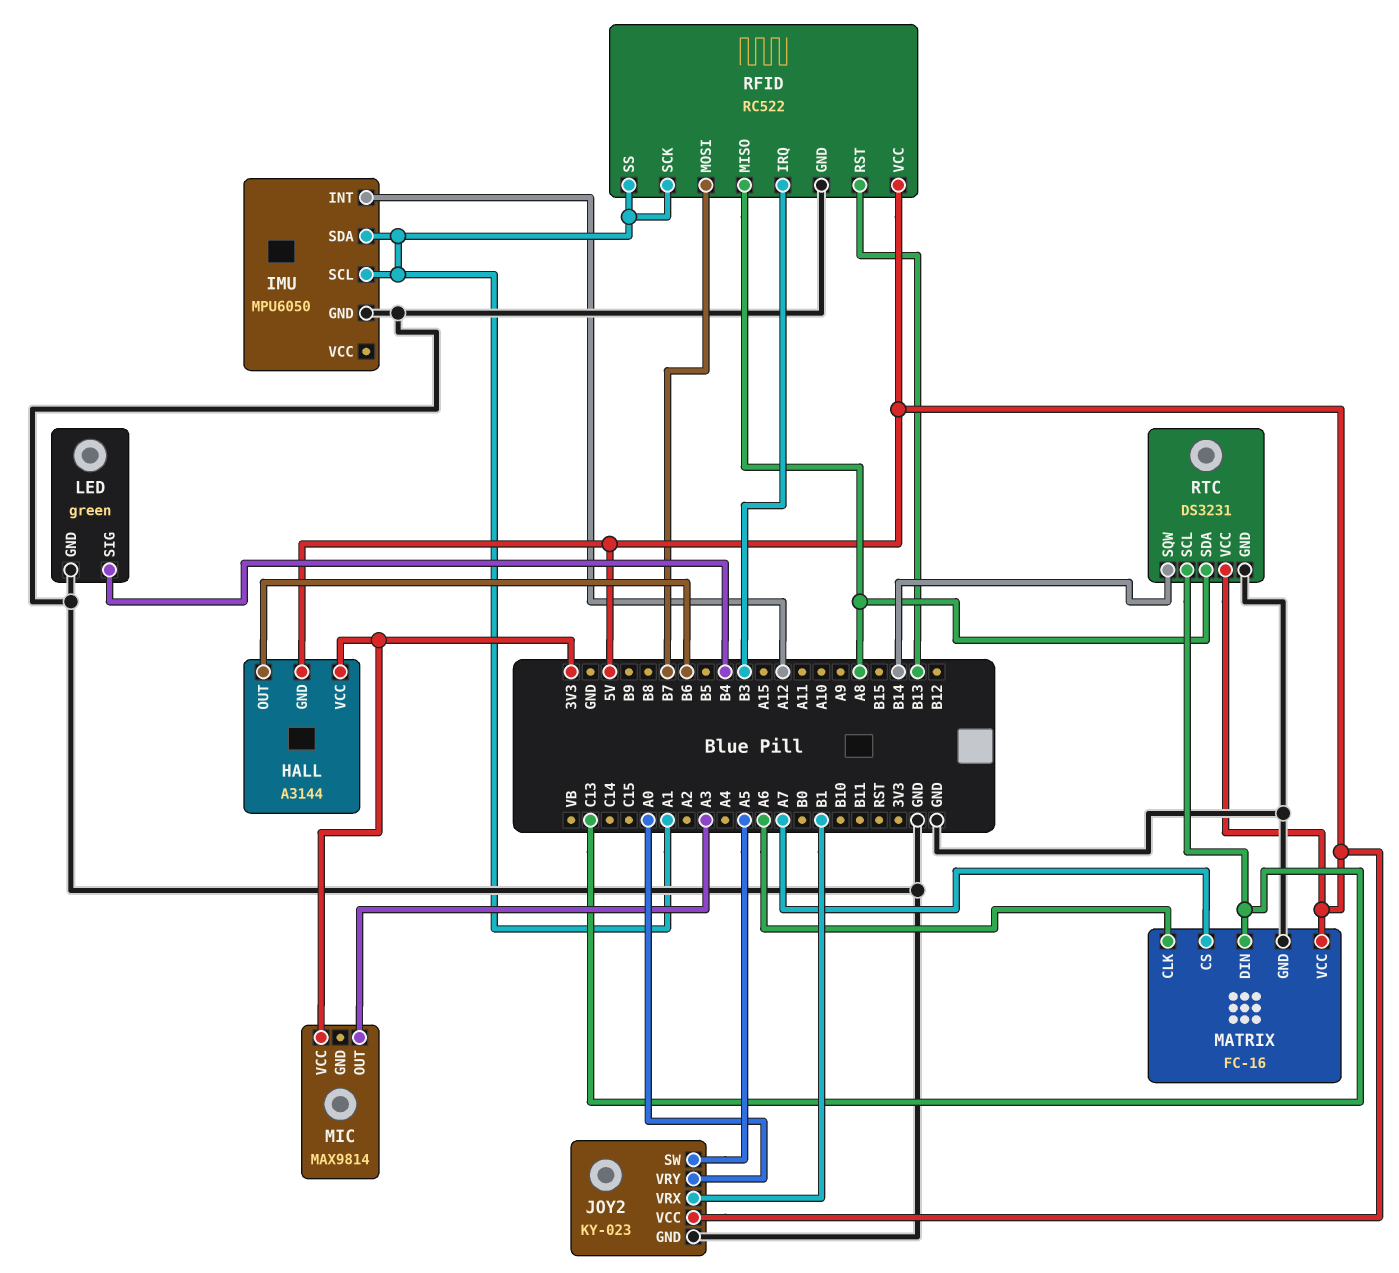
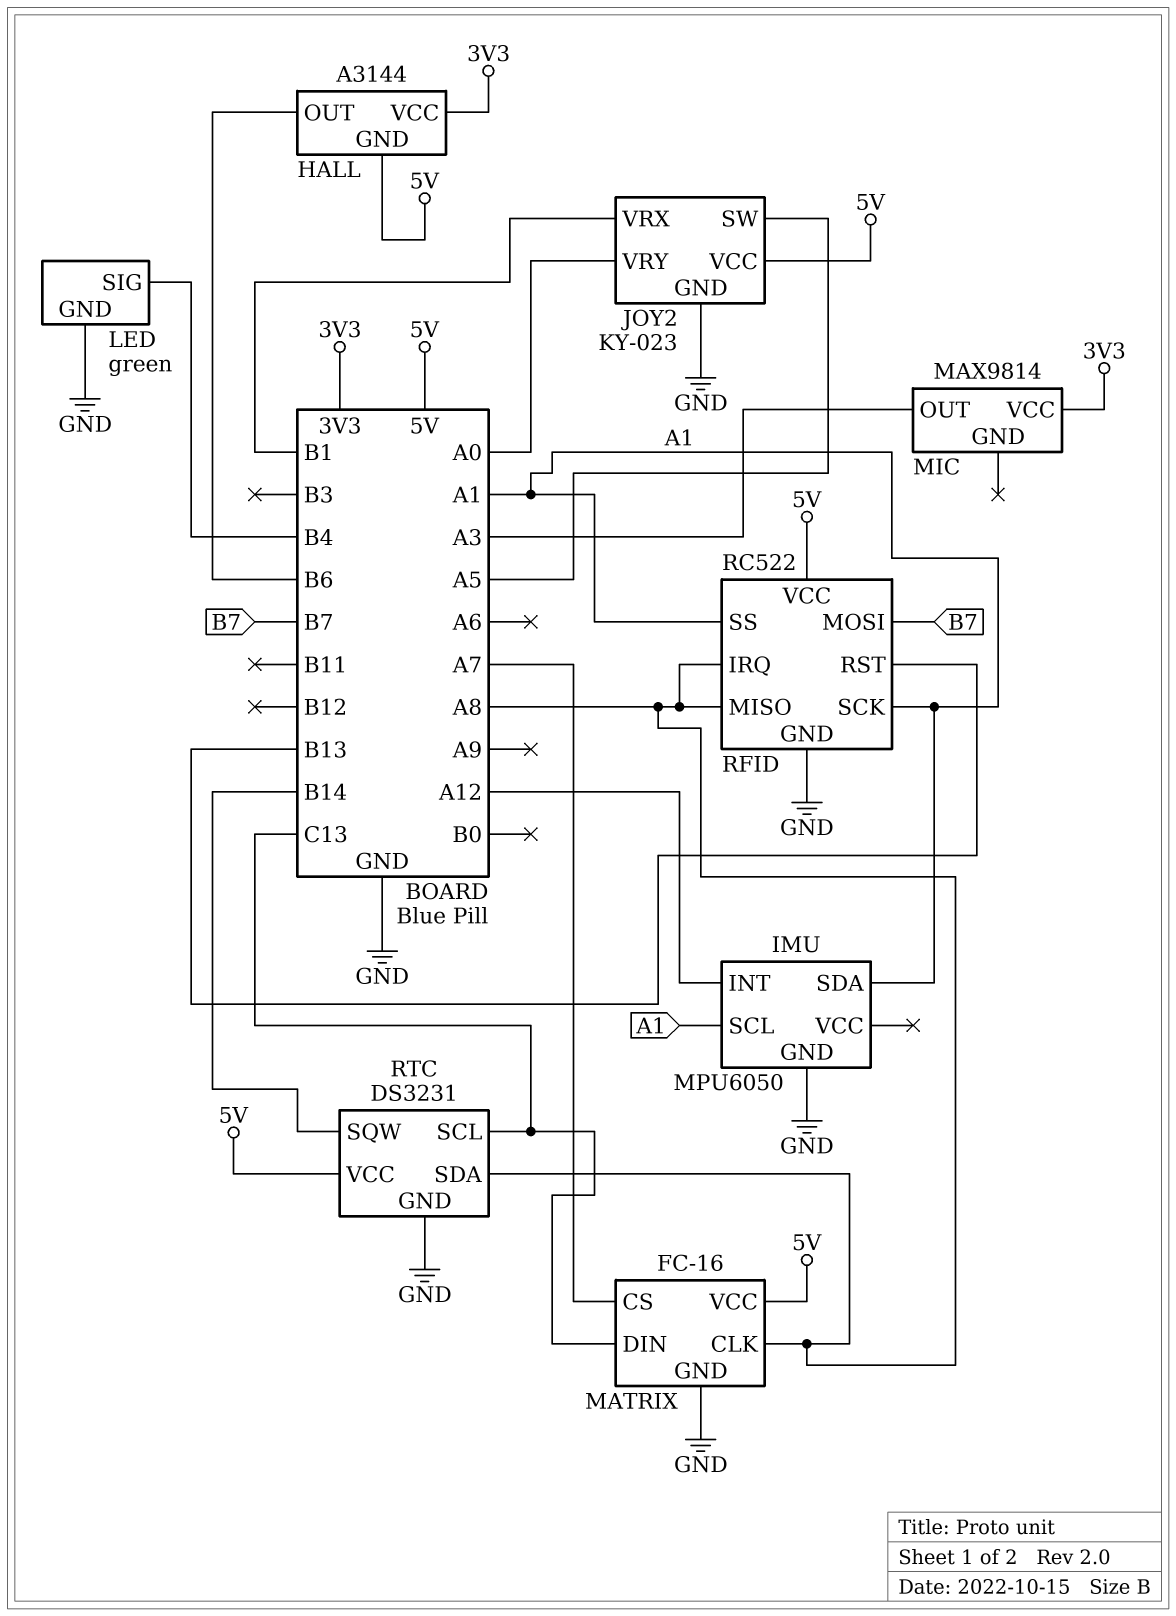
MATRIX pin CLK: A6 -> A8
RFID pin IRQ: B3 -> A8

